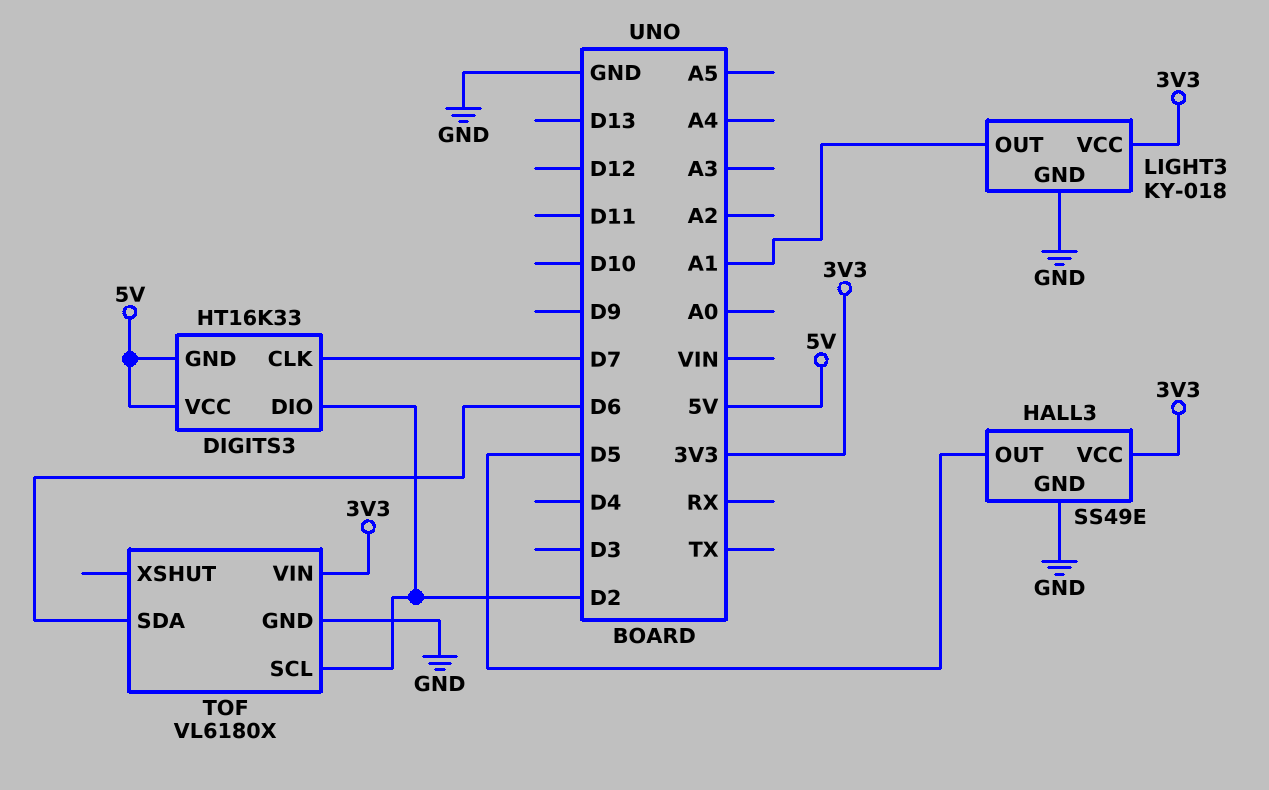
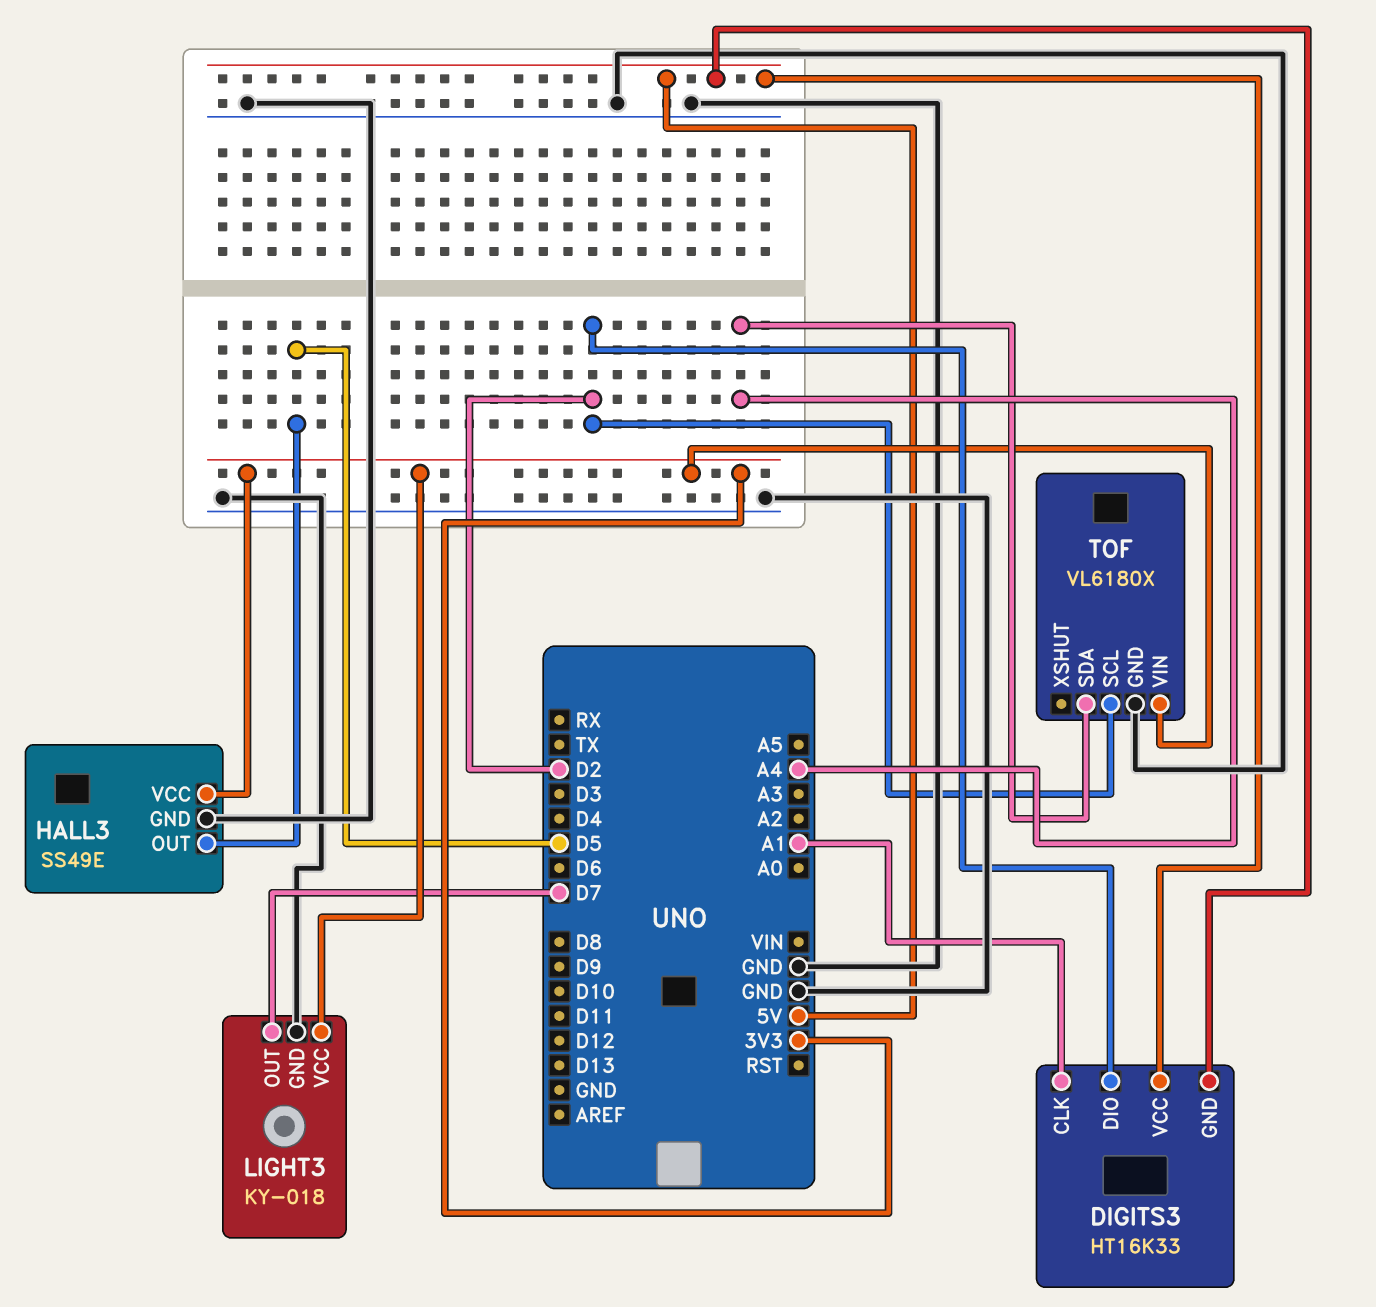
DIGITS3 pin CLK: D7 -> A1
LIGHT3 pin OUT: A1 -> D7
TOF pin SDA: D6 -> A4

